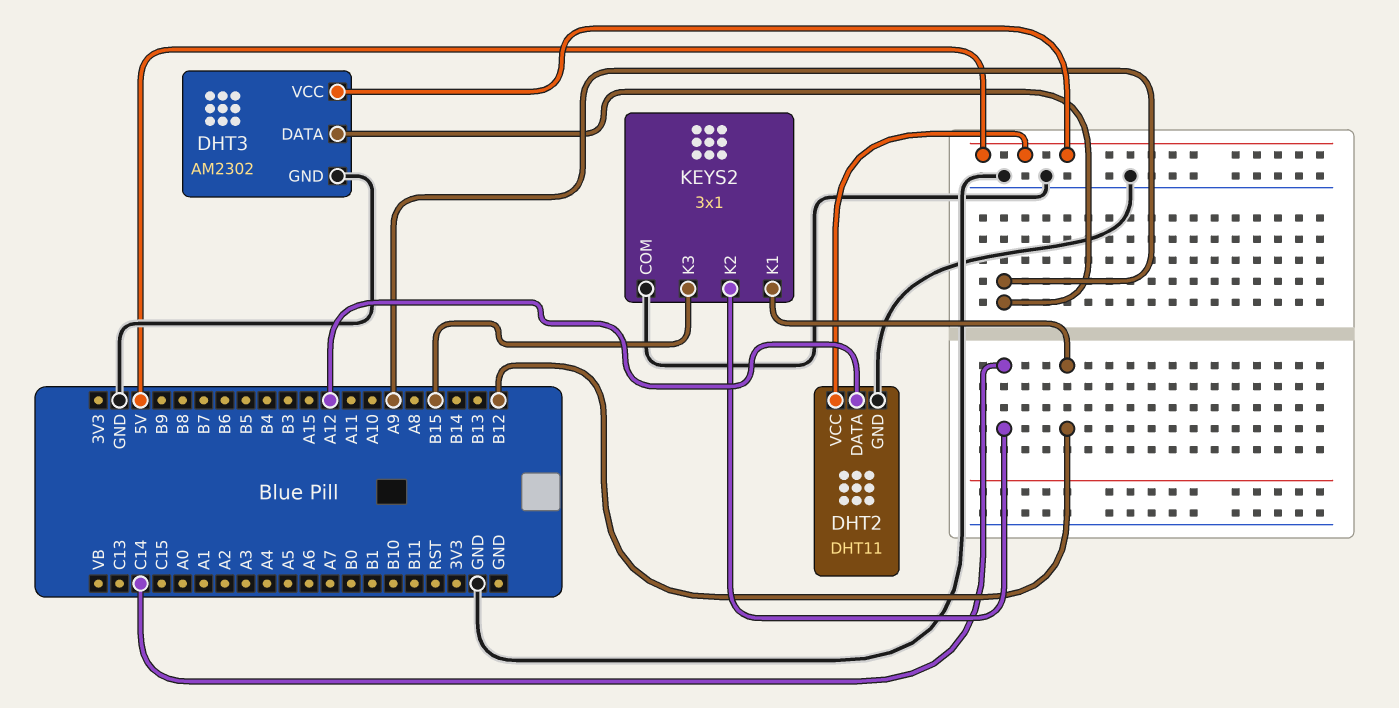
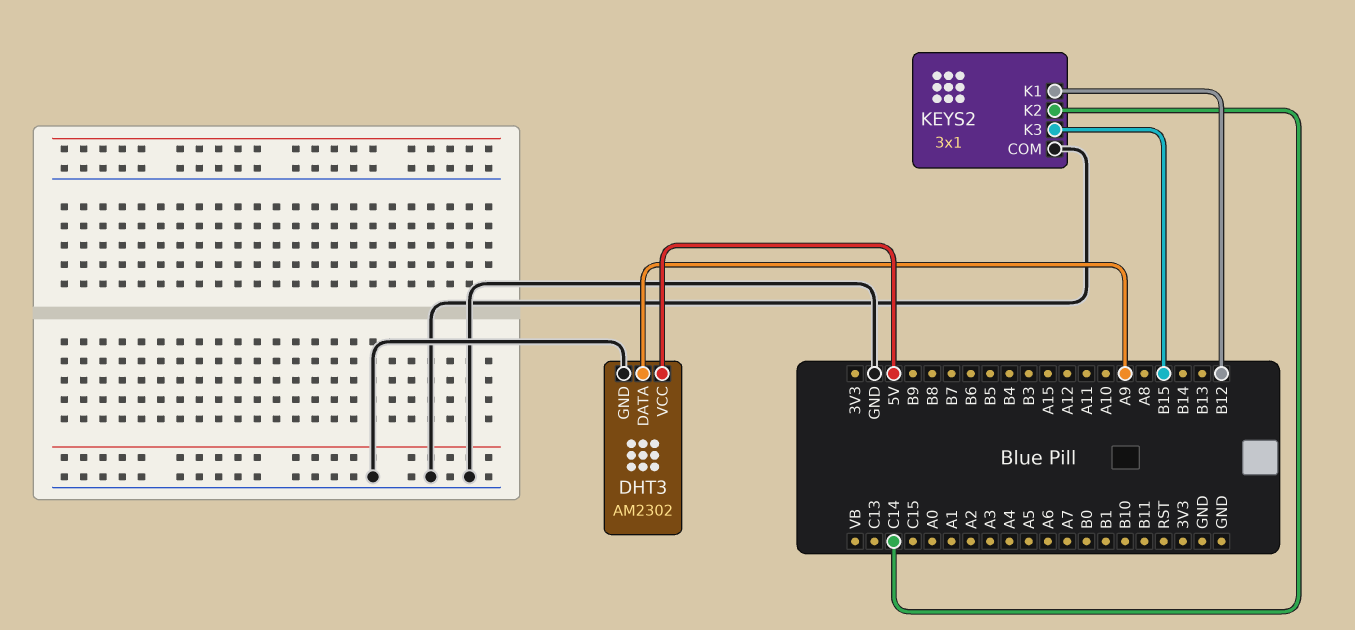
DHT2: DHT11 -> none
DHT2 pin DATA: A12 -> none
DHT2 pin GND: GND -> none
DHT2 pin VCC: 5V -> none

